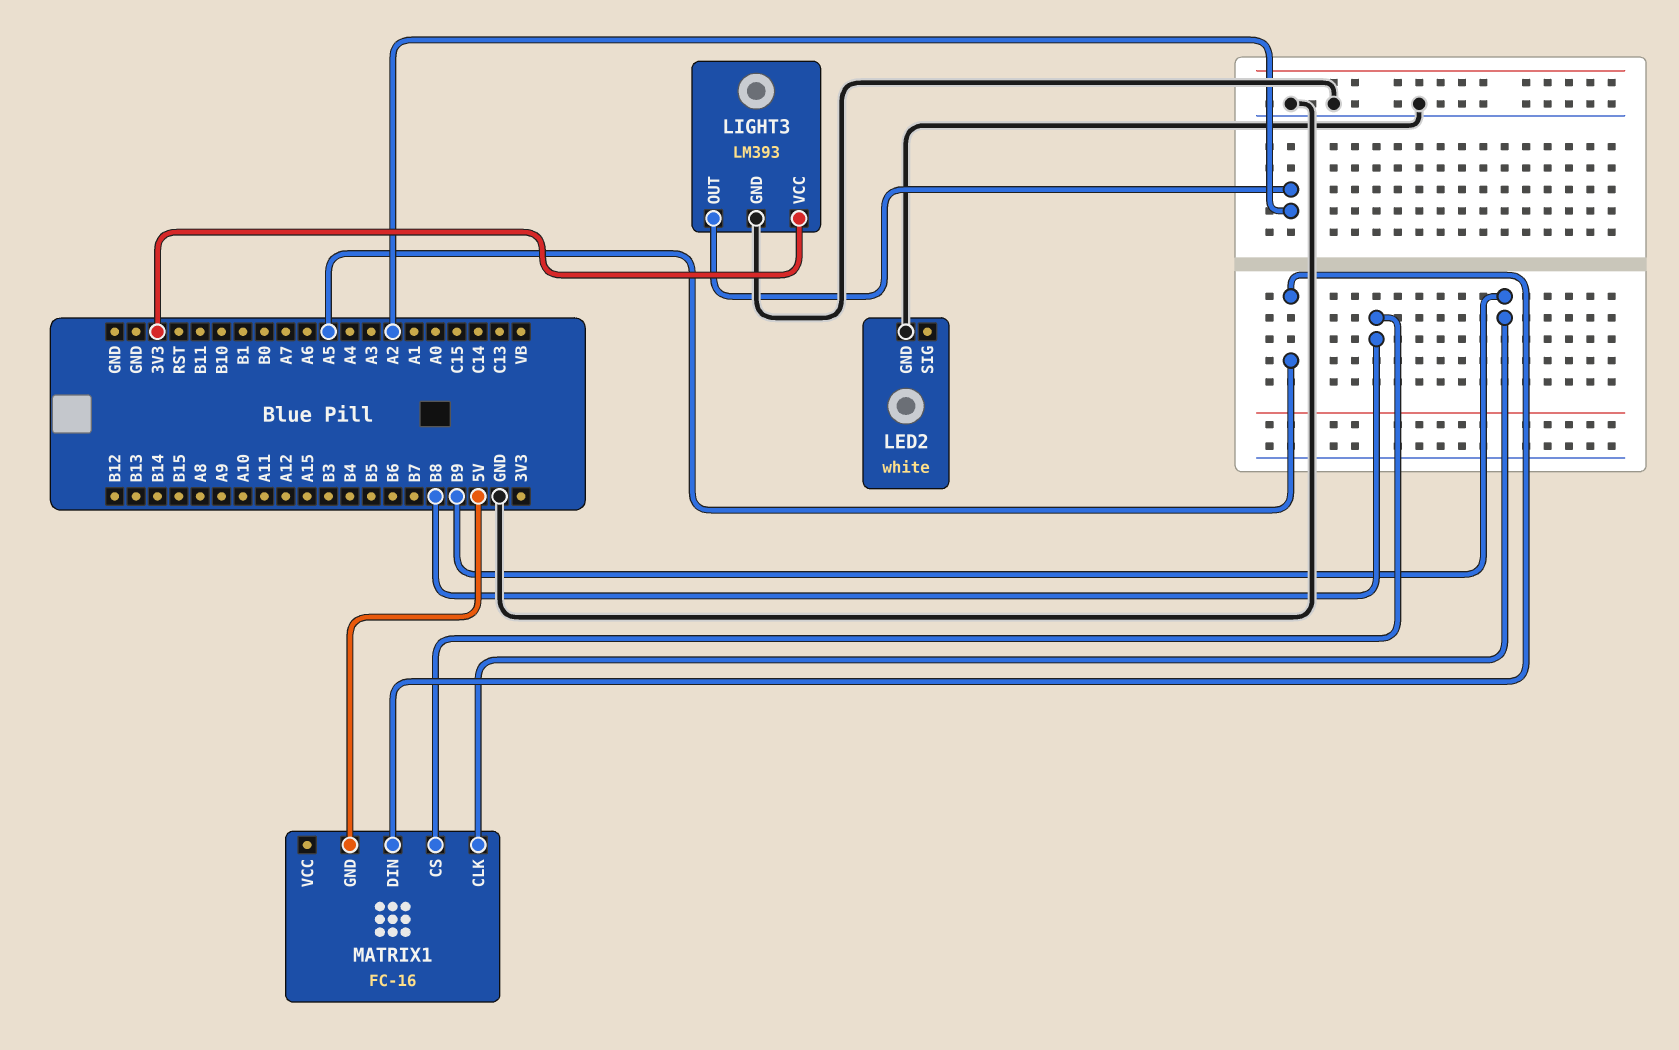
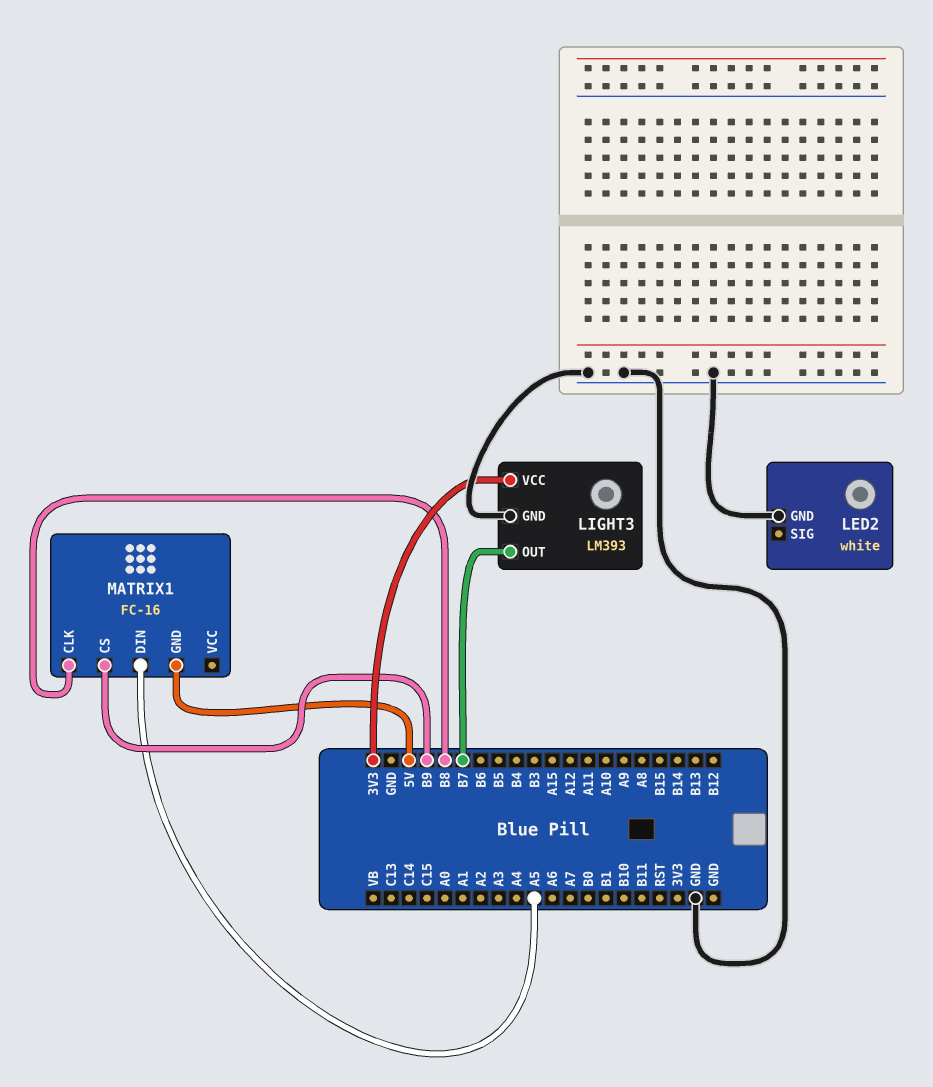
LIGHT3 pin OUT: A2 -> B7
MATRIX1 pin CLK: B9 -> B8
MATRIX1 pin CS: B8 -> B9

